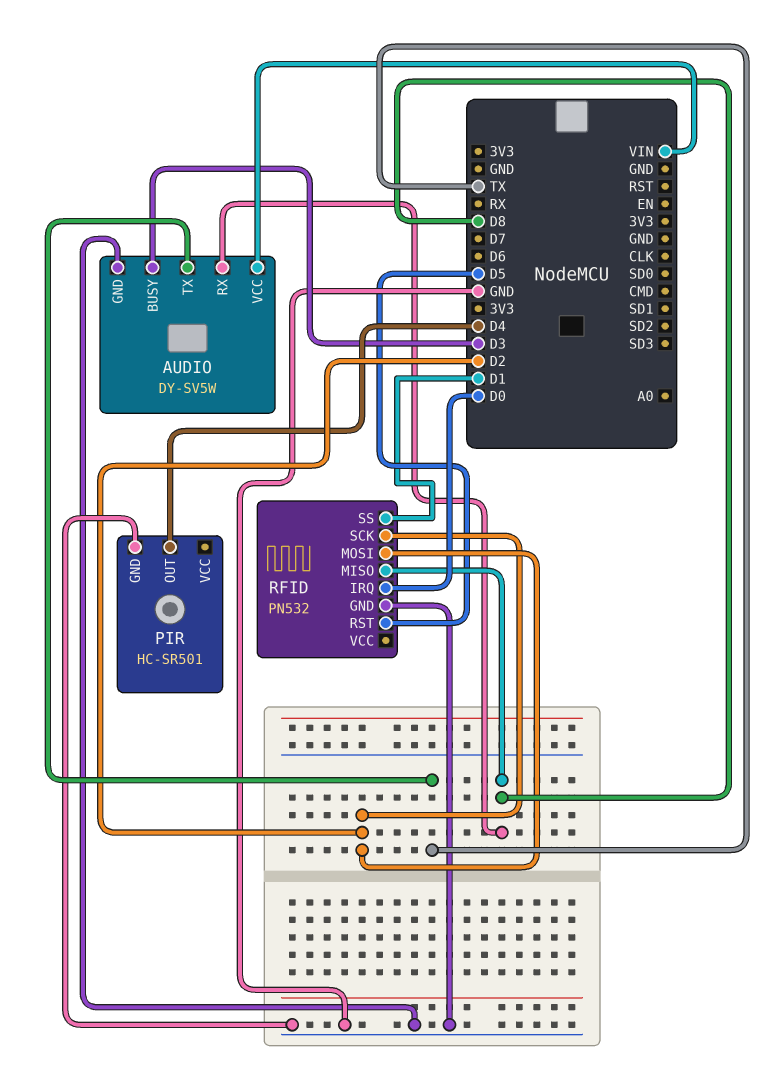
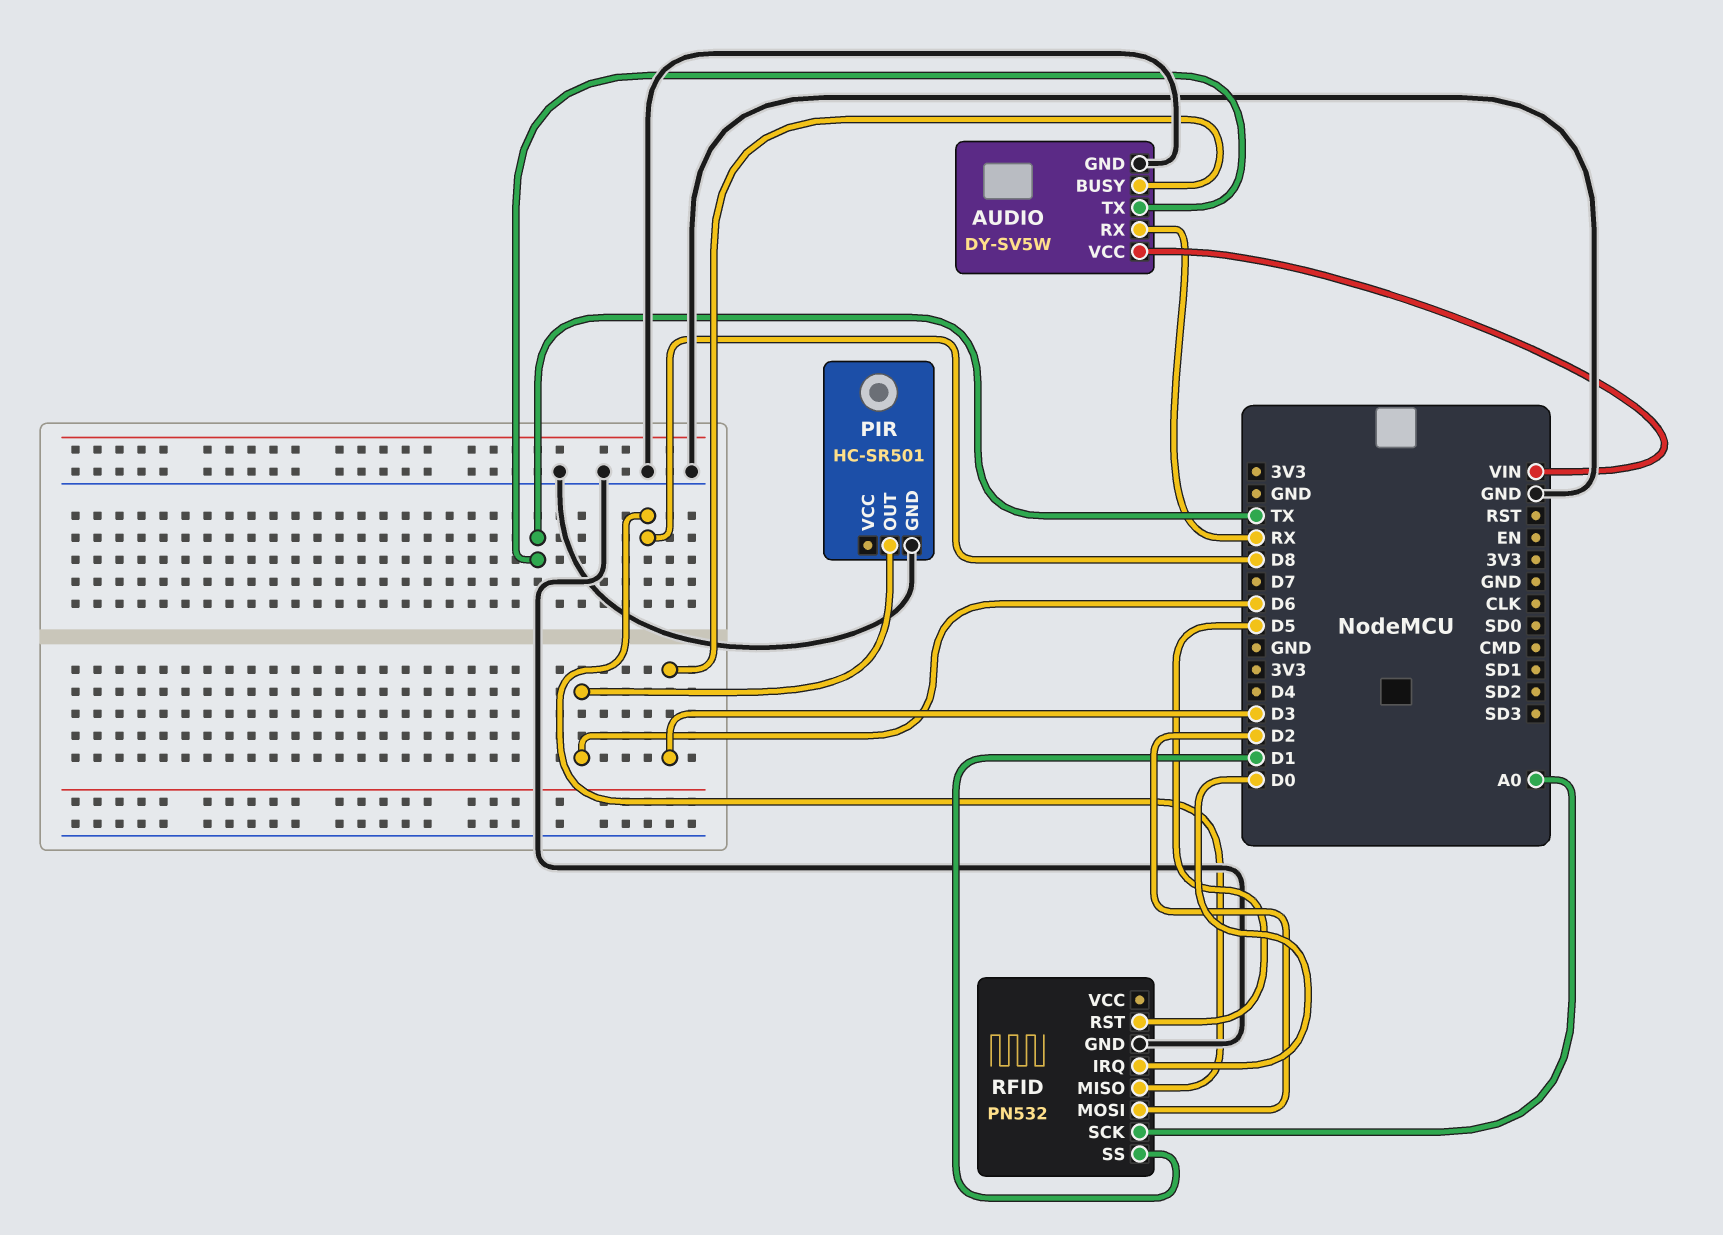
AUDIO pin RX: D8 -> RX
PIR pin OUT: D4 -> D6
RFID pin SCK: D2 -> A0

